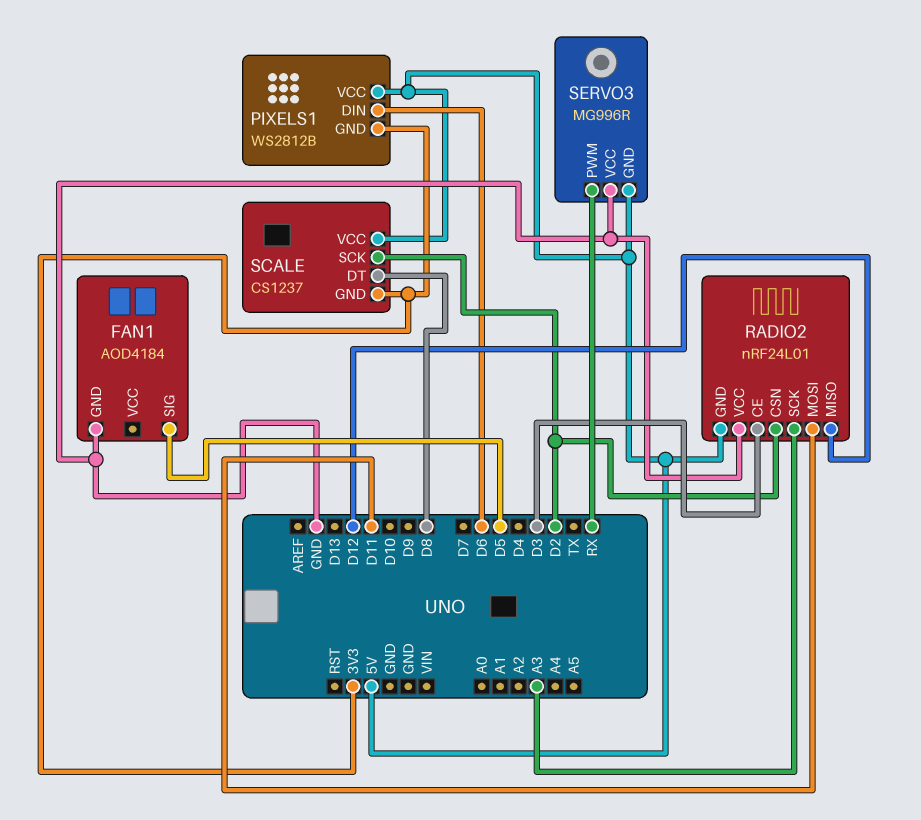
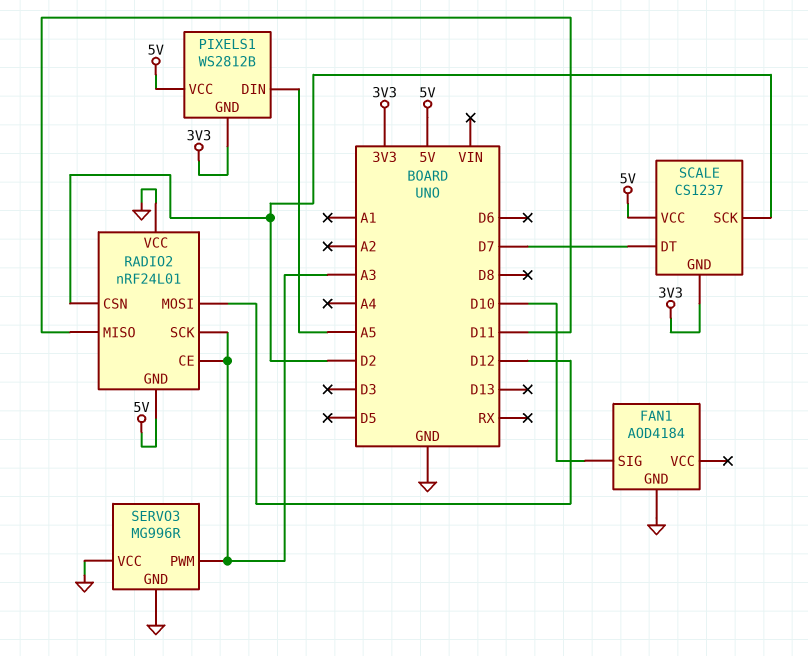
FAN1 pin SIG: D5 -> D10
PIXELS1 pin DIN: D6 -> A5
RADIO2 pin CE: D3 -> A3
RADIO2 pin MISO: D12 -> D11
RADIO2 pin MOSI: D11 -> D12
SCALE pin DT: D8 -> D7
SERVO3 pin GND: 5V -> GND
SERVO3 pin PWM: RX -> A3

